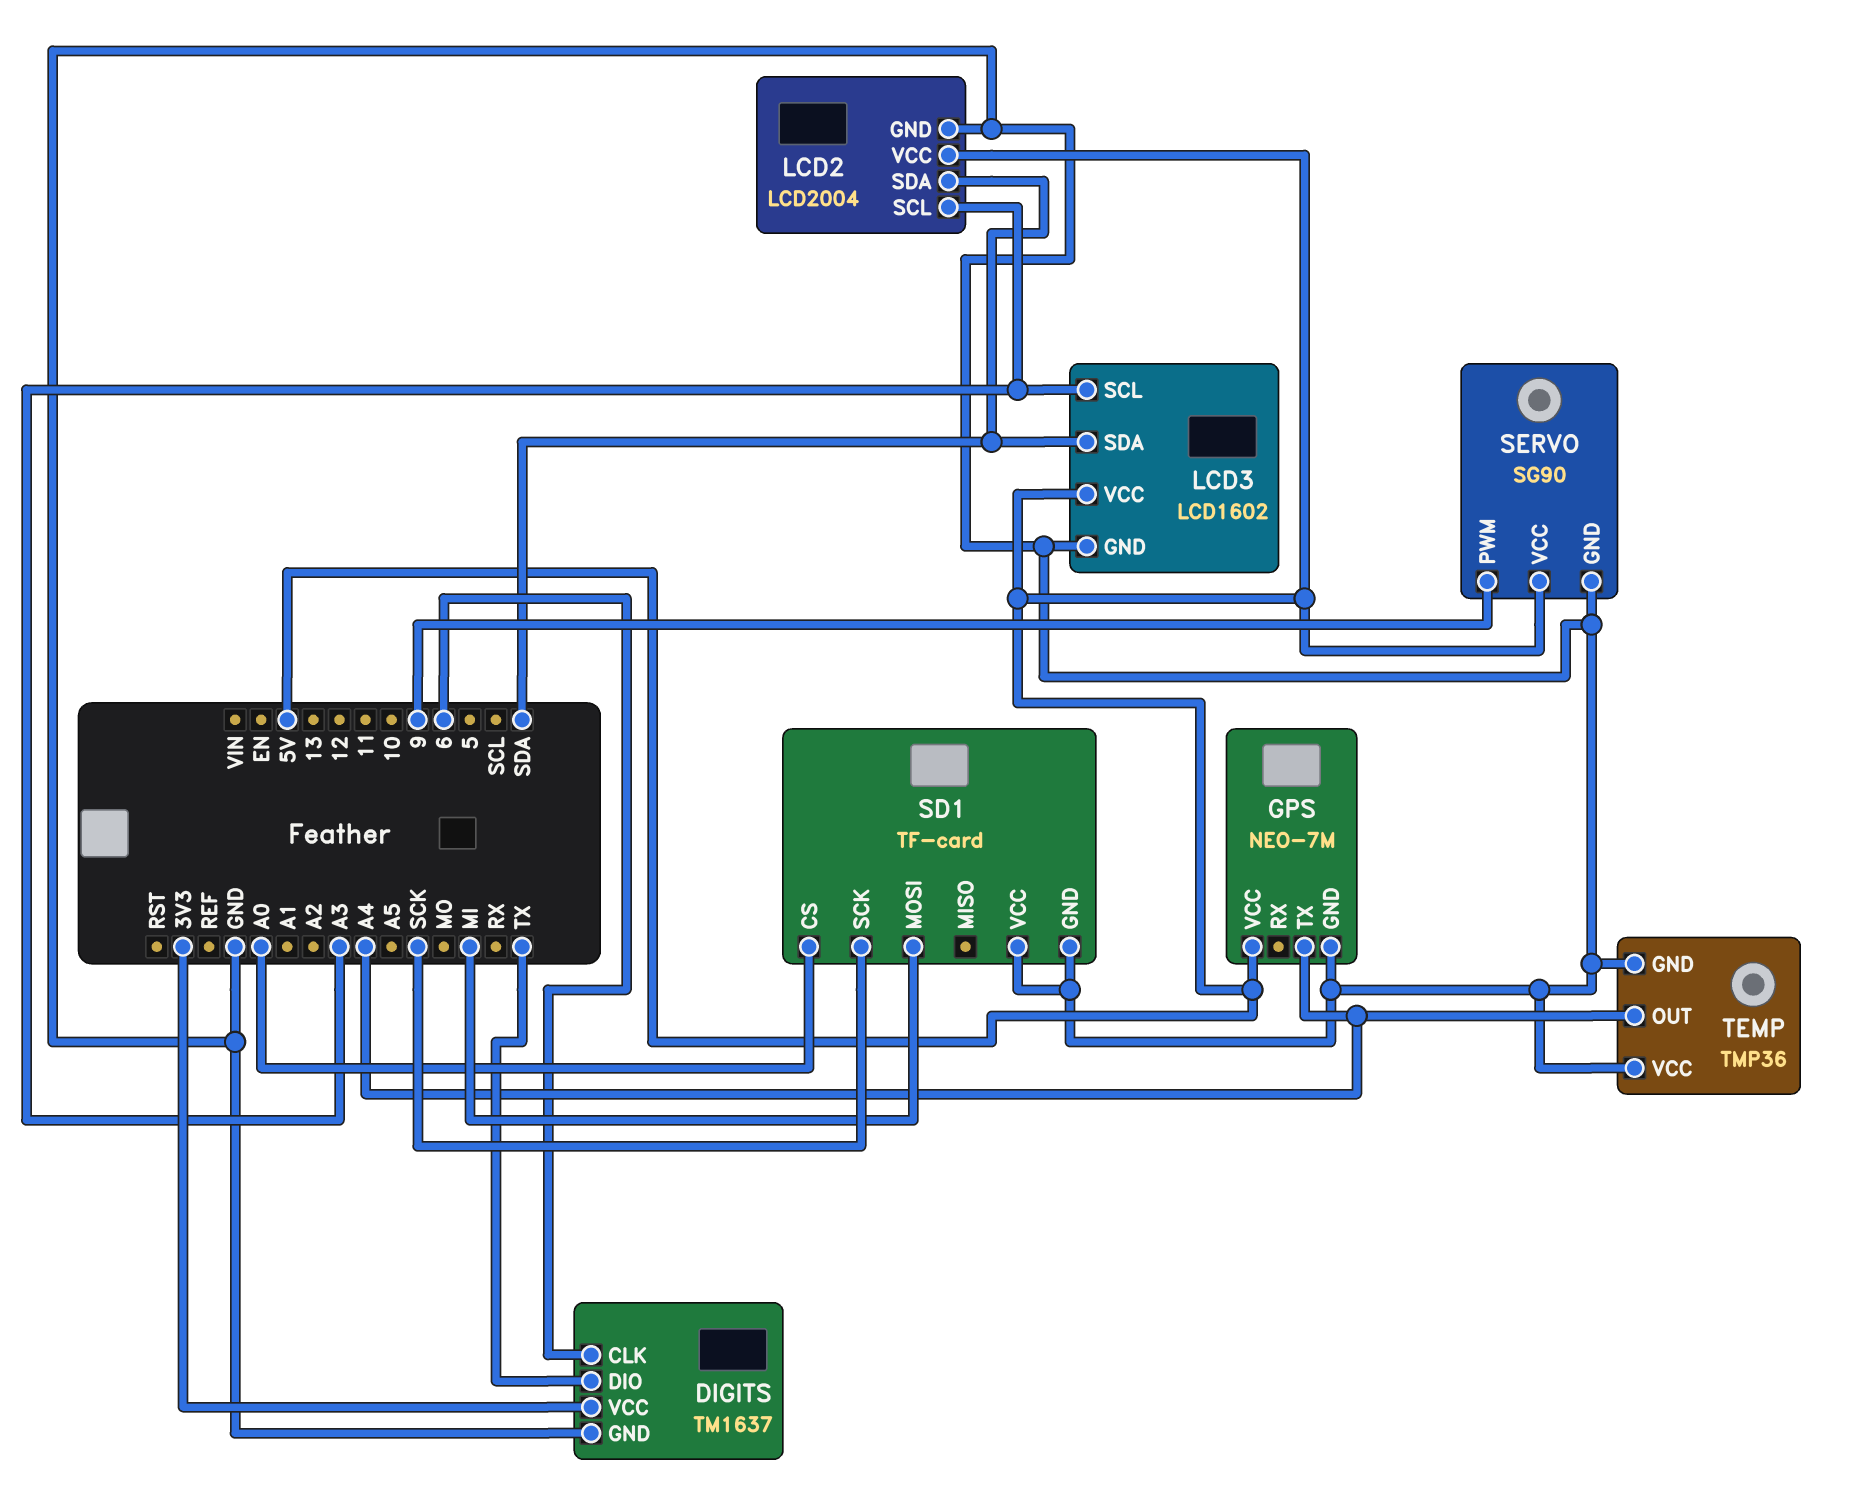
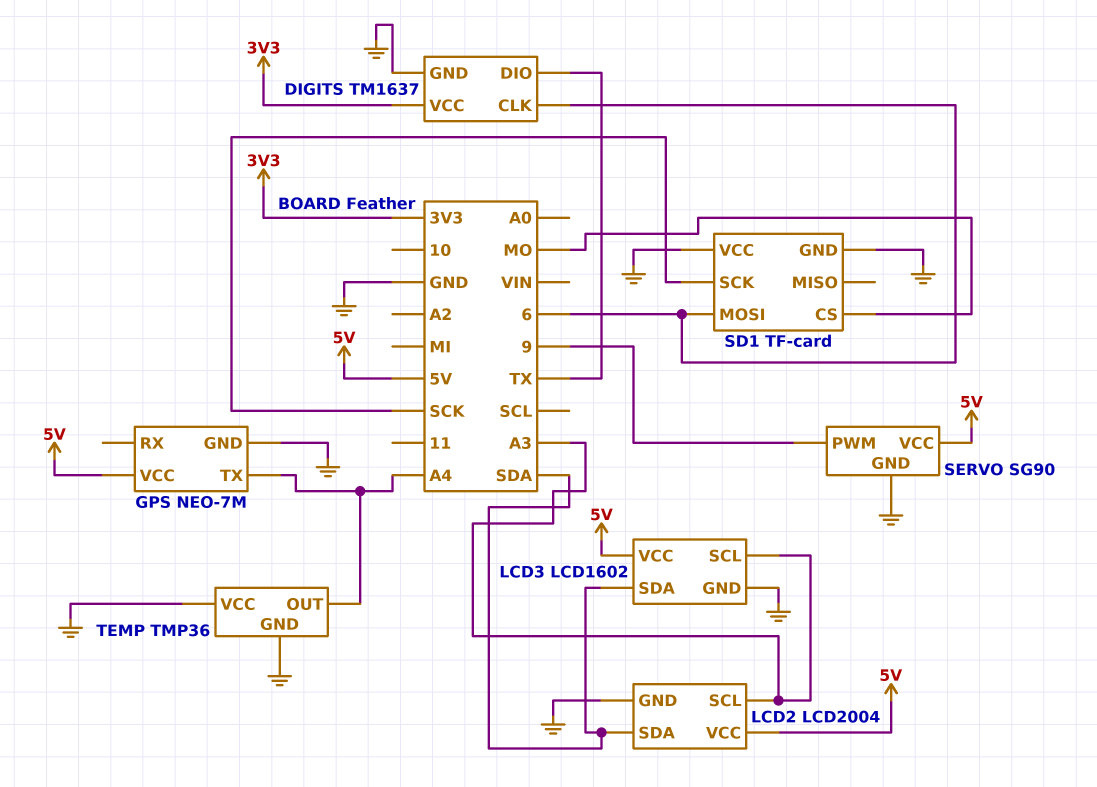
SD1 pin CS: A0 -> MO
SD1 pin MOSI: MI -> 6

